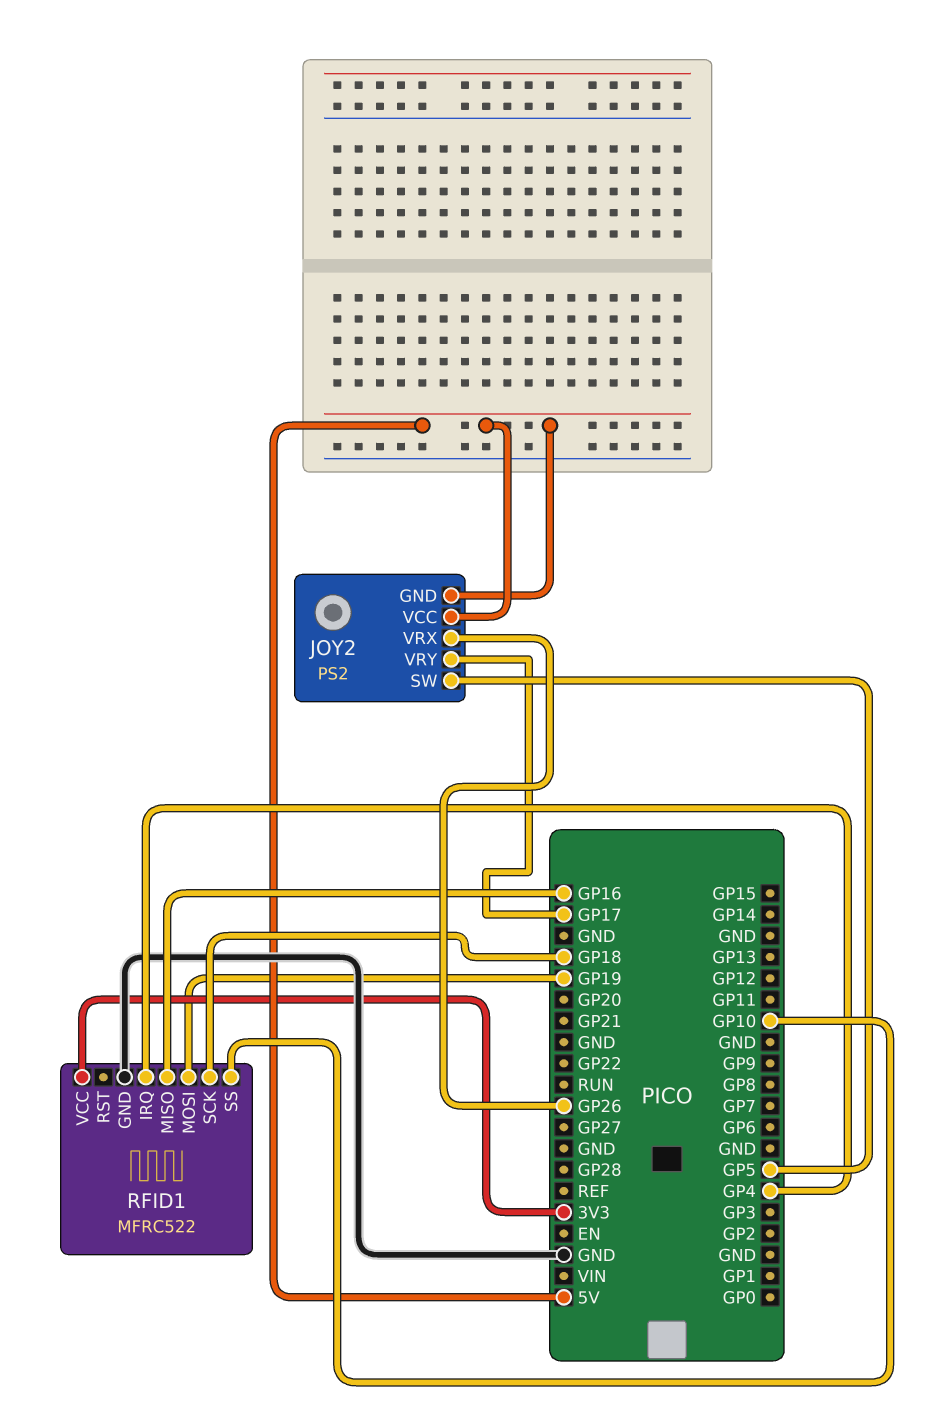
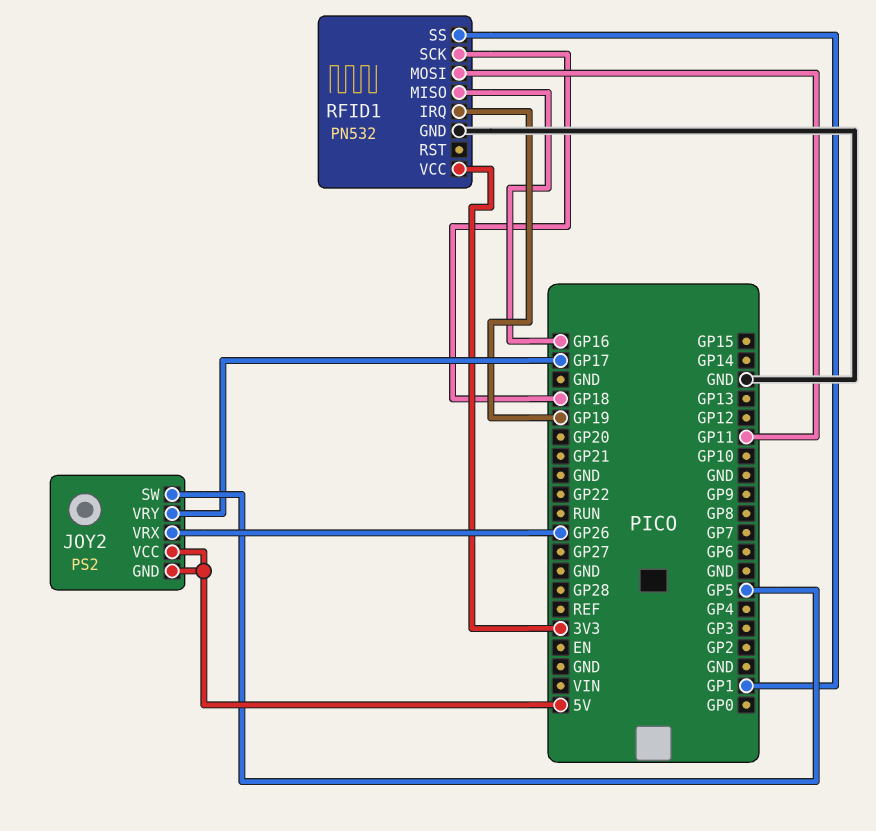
RFID1: MFRC522 -> PN532
RFID1 pin IRQ: GP4 -> GP19
RFID1 pin MOSI: GP19 -> GP11
RFID1 pin SS: GP10 -> GP1

